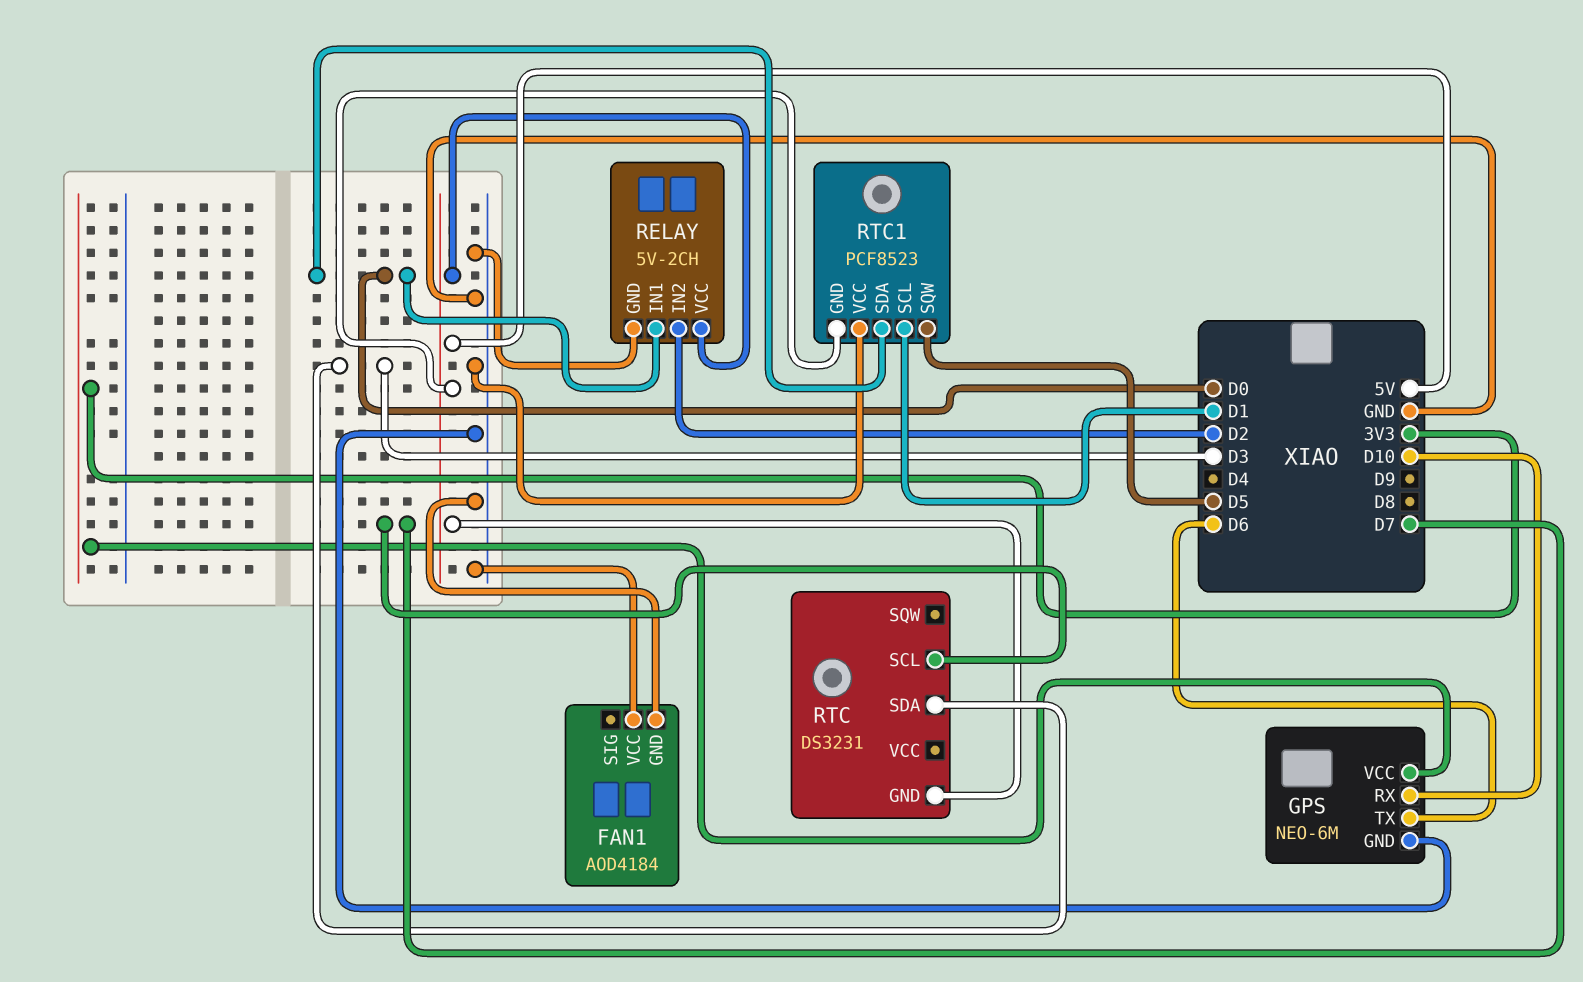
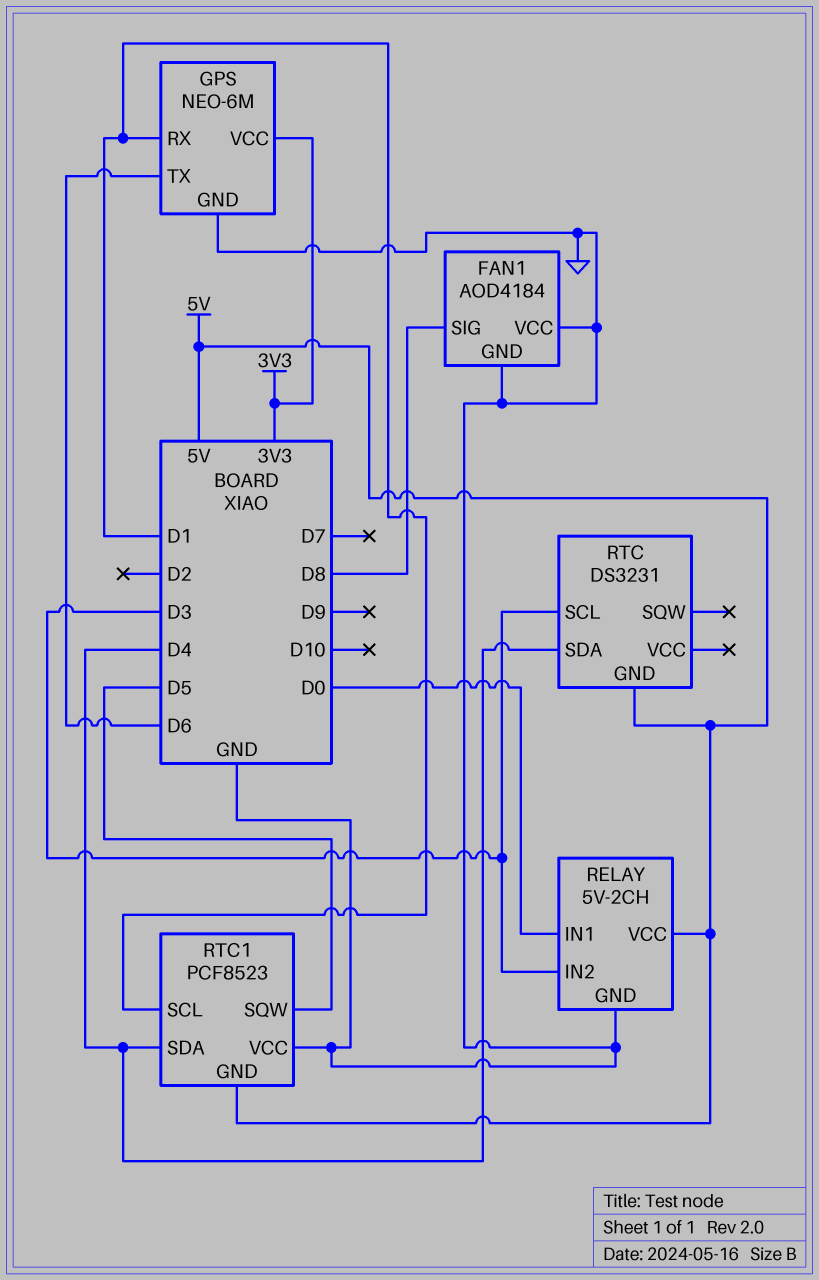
FAN1 pin SIG: none -> D8
GPS pin RX: D10 -> D1
RELAY pin IN2: D2 -> D3
RTC pin SCL: D7 -> D3
RTC pin SDA: D3 -> D4
RTC1 pin SDA: D0 -> D4

